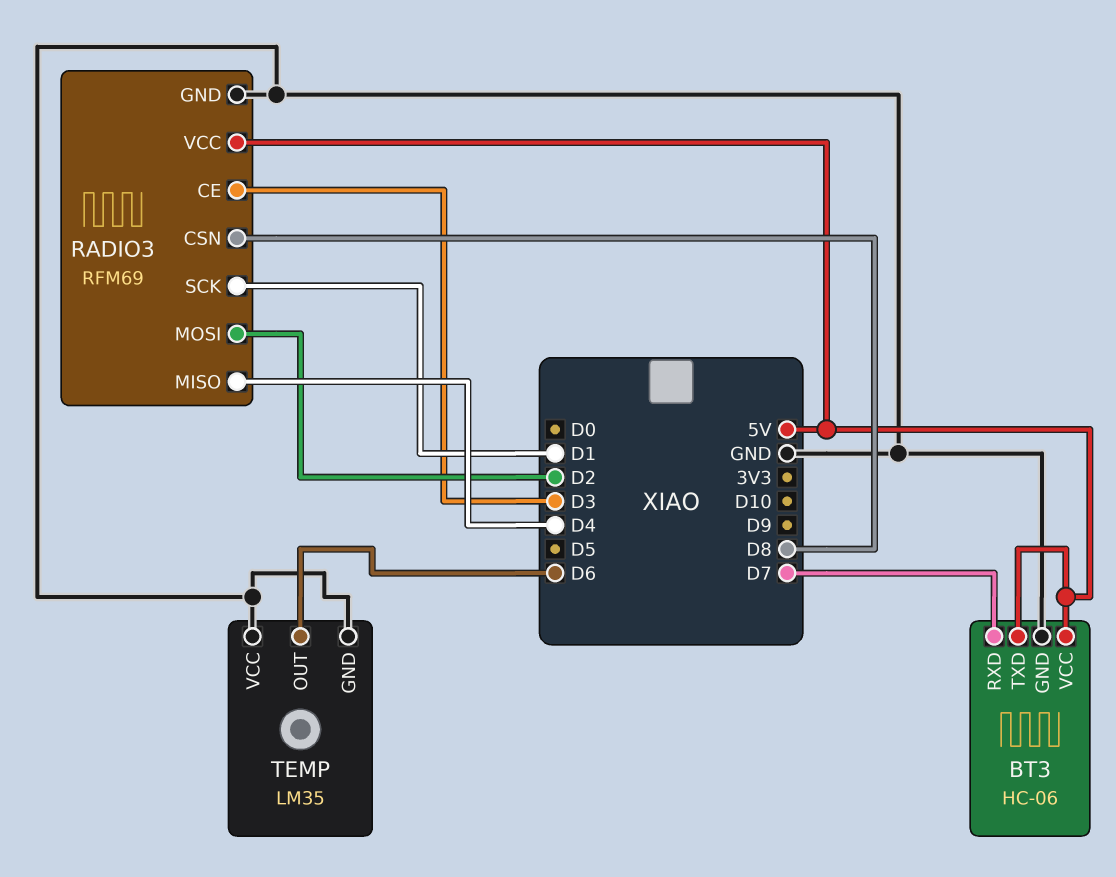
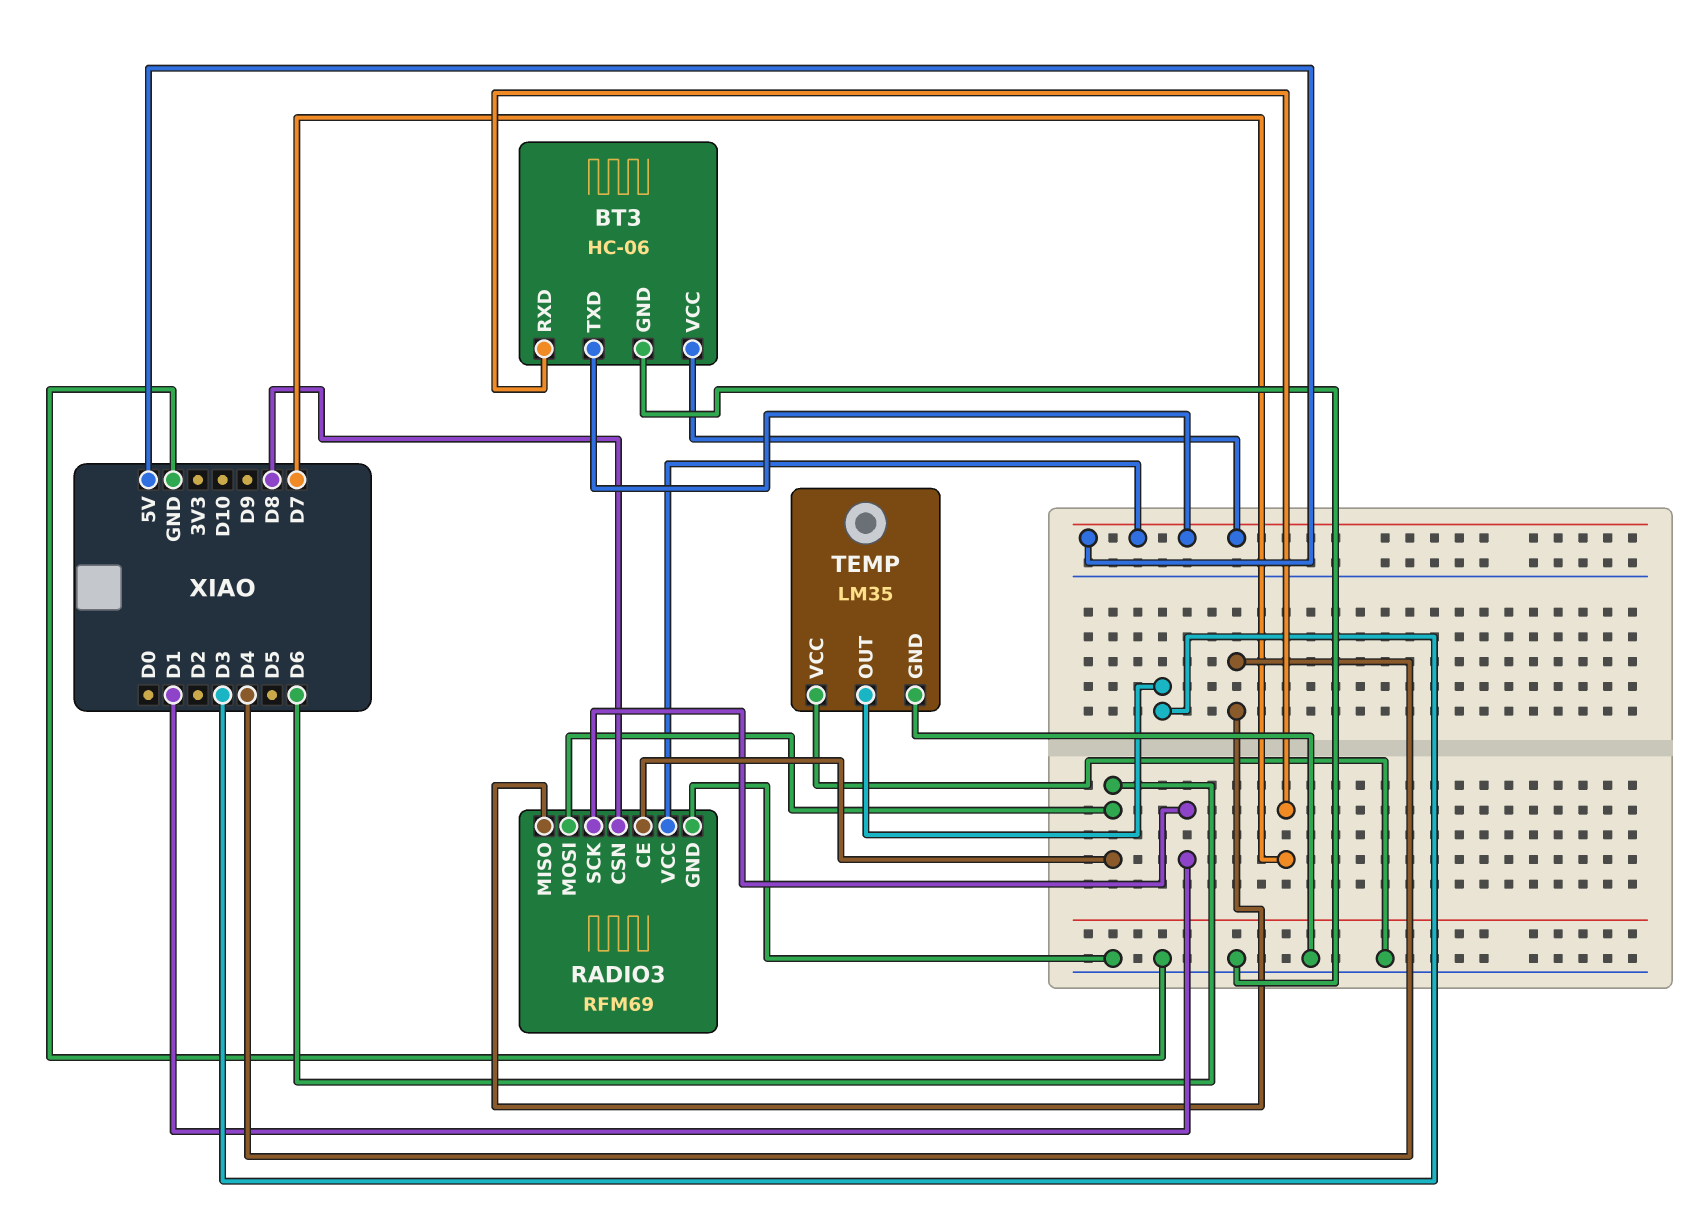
RADIO3 pin CE: D3 -> D6
RADIO3 pin MOSI: D2 -> D6
TEMP pin OUT: D6 -> D3

